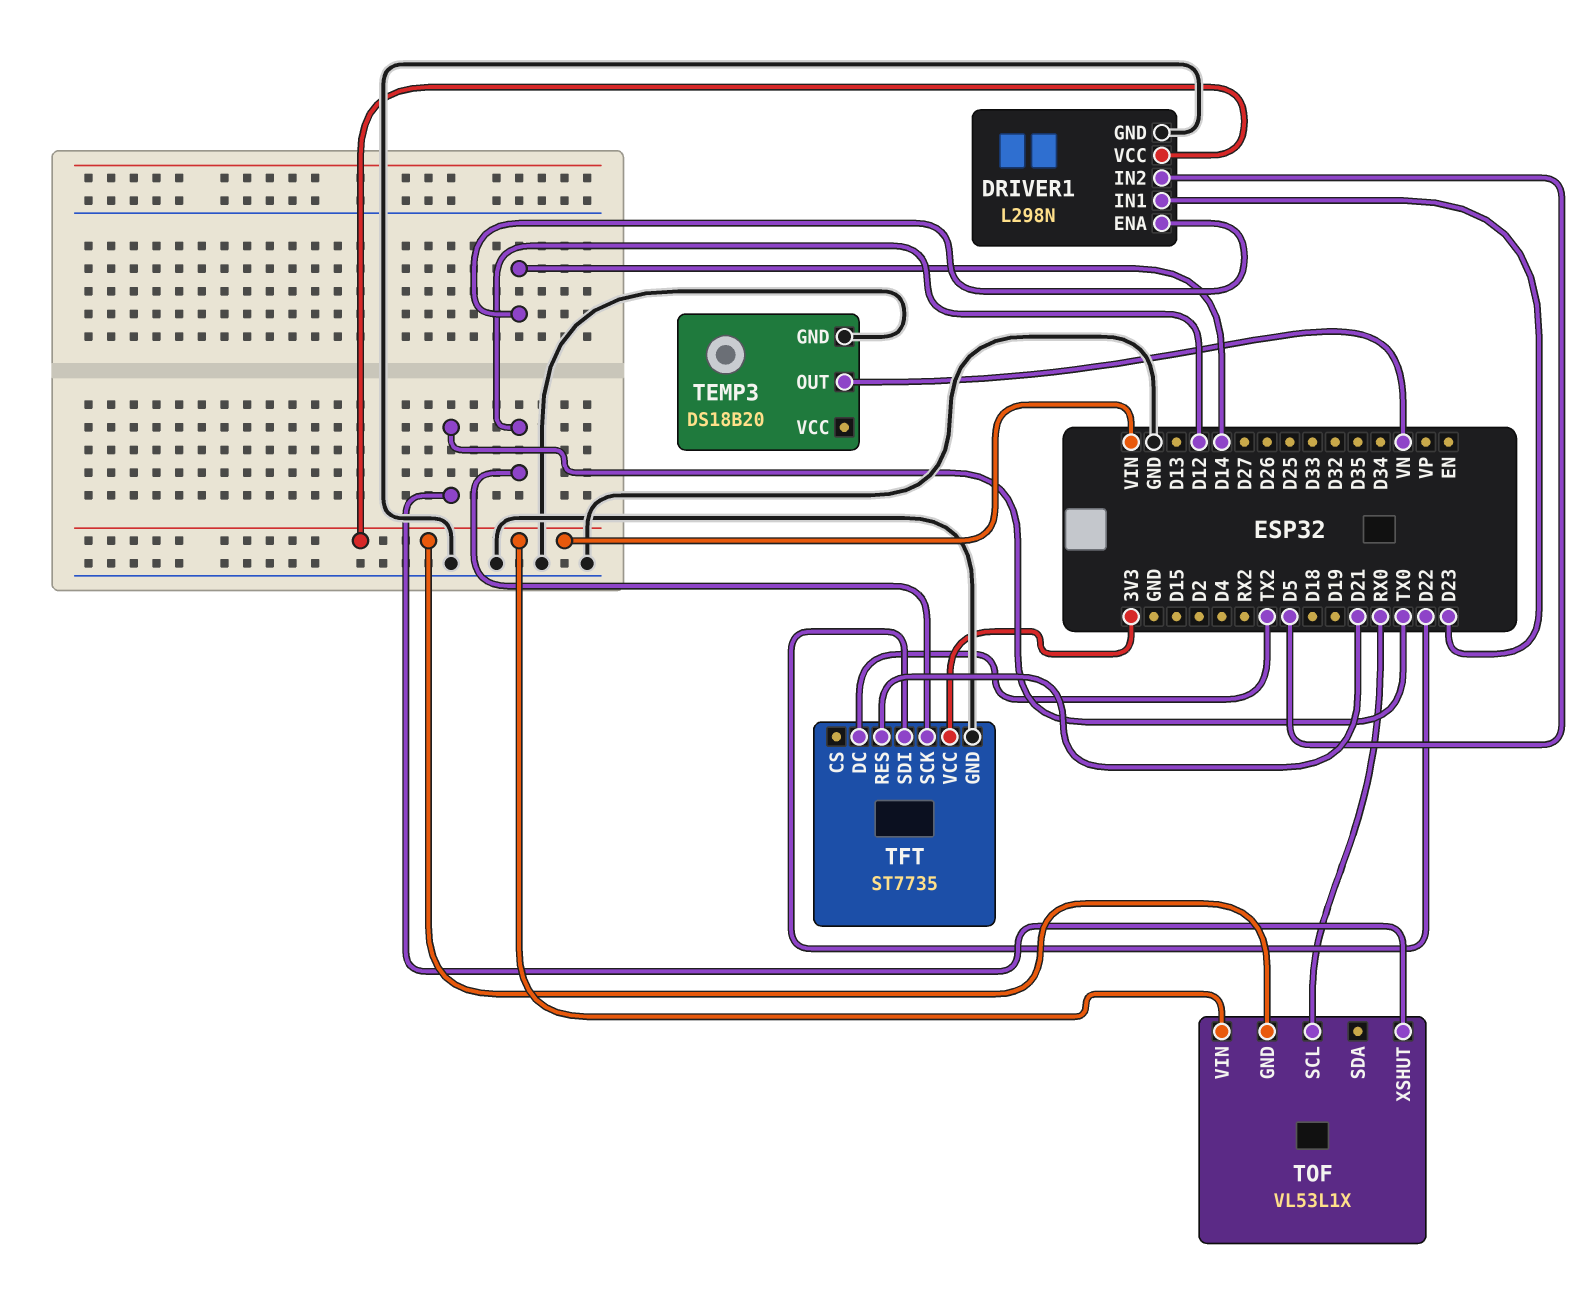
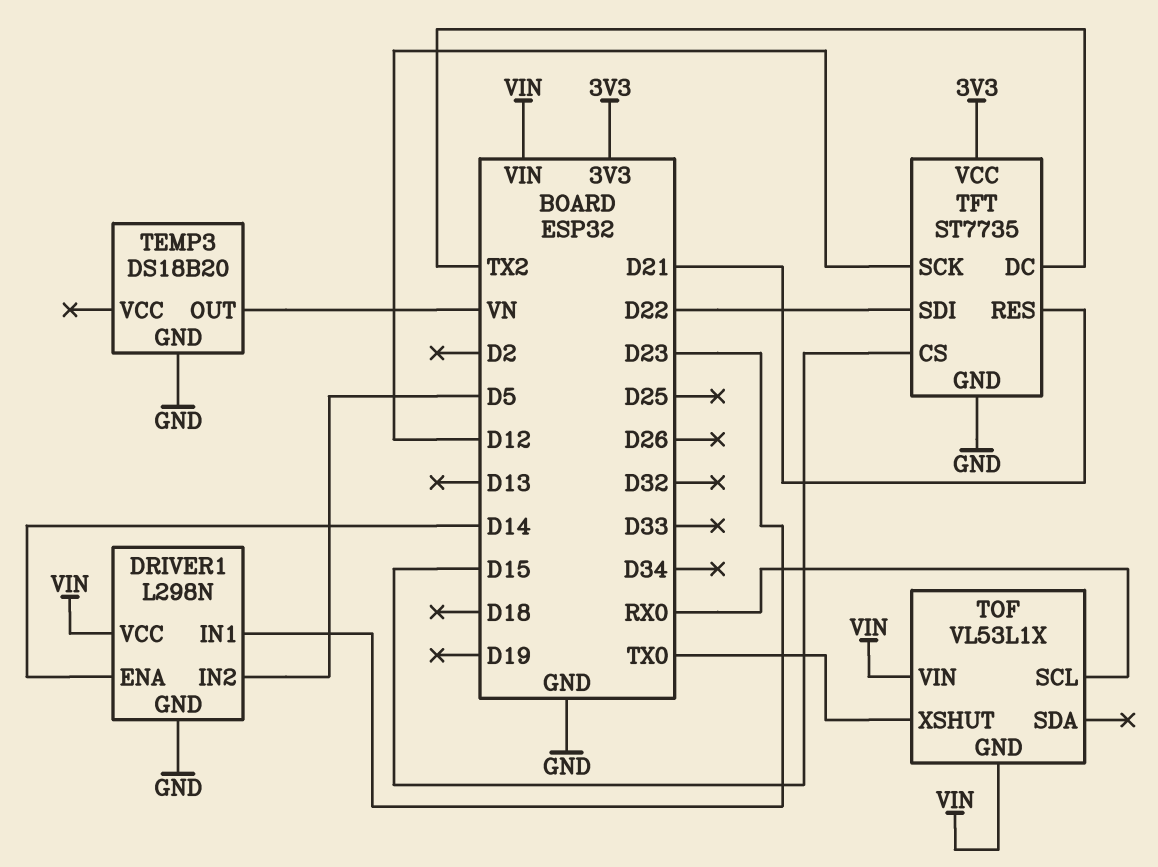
TFT pin CS: none -> D15

